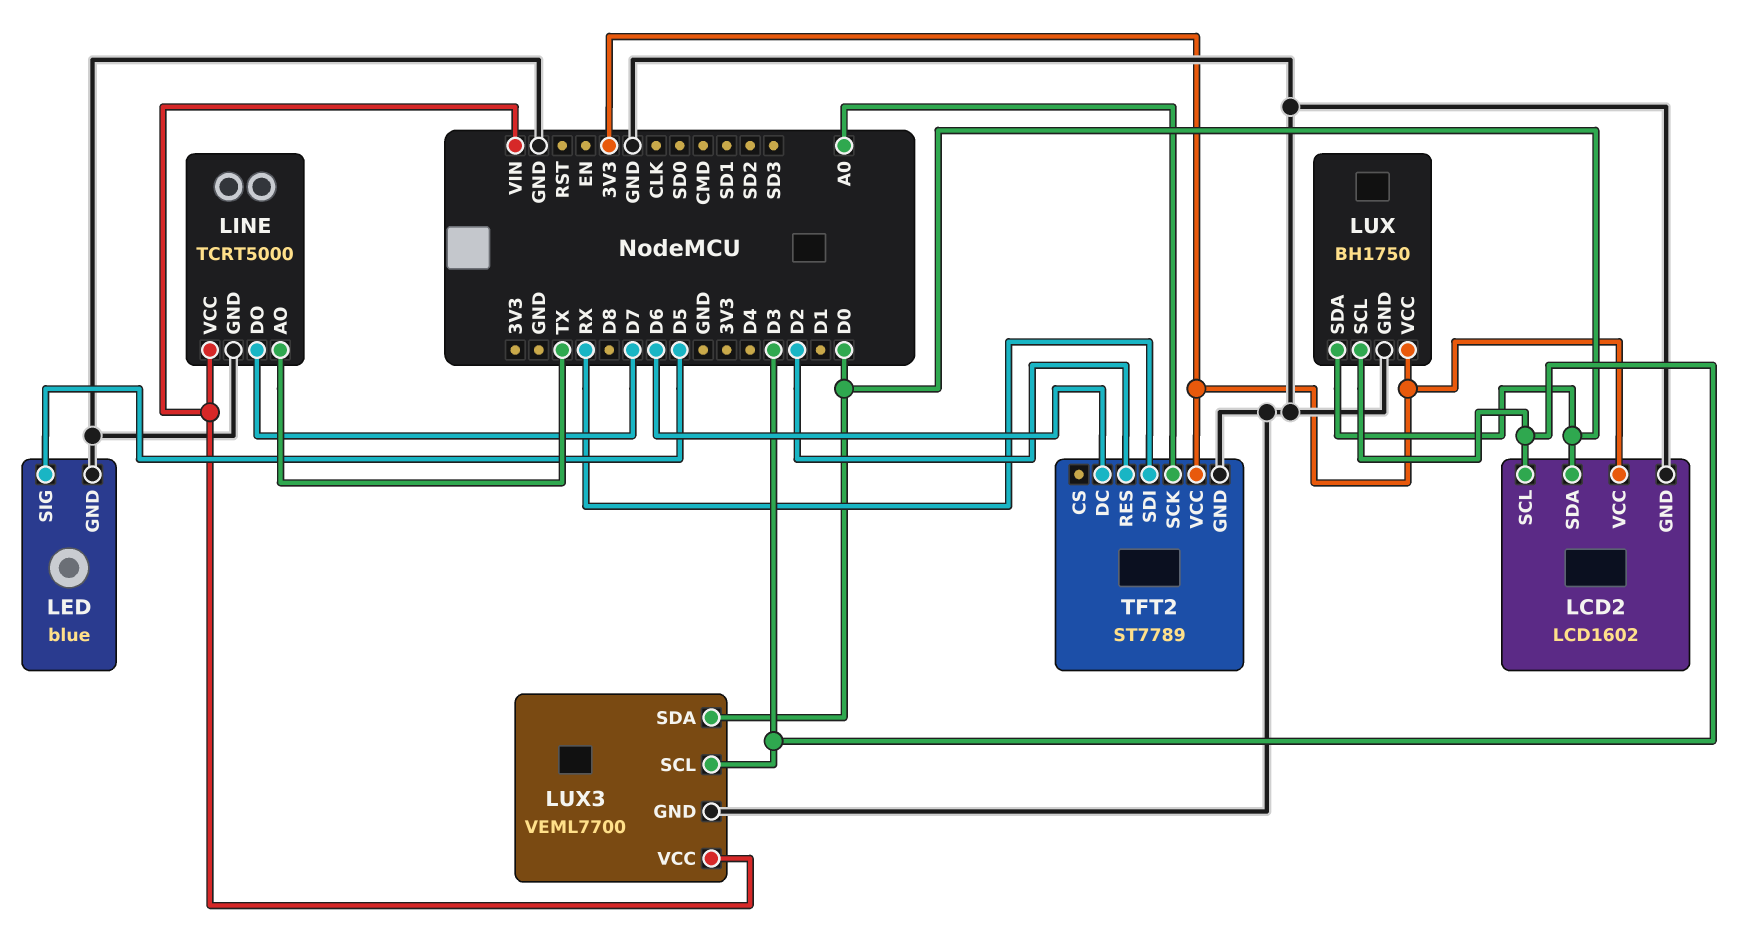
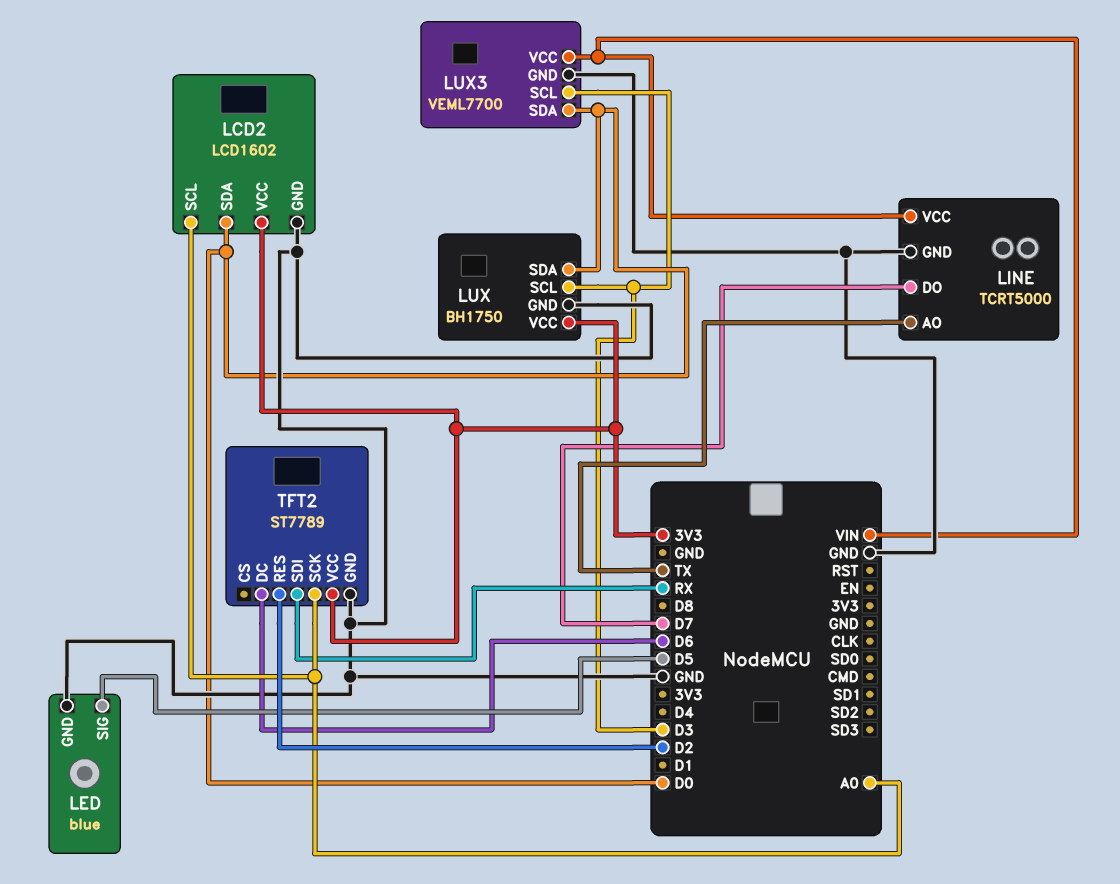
LCD2 pin SCL: D3 -> A0

